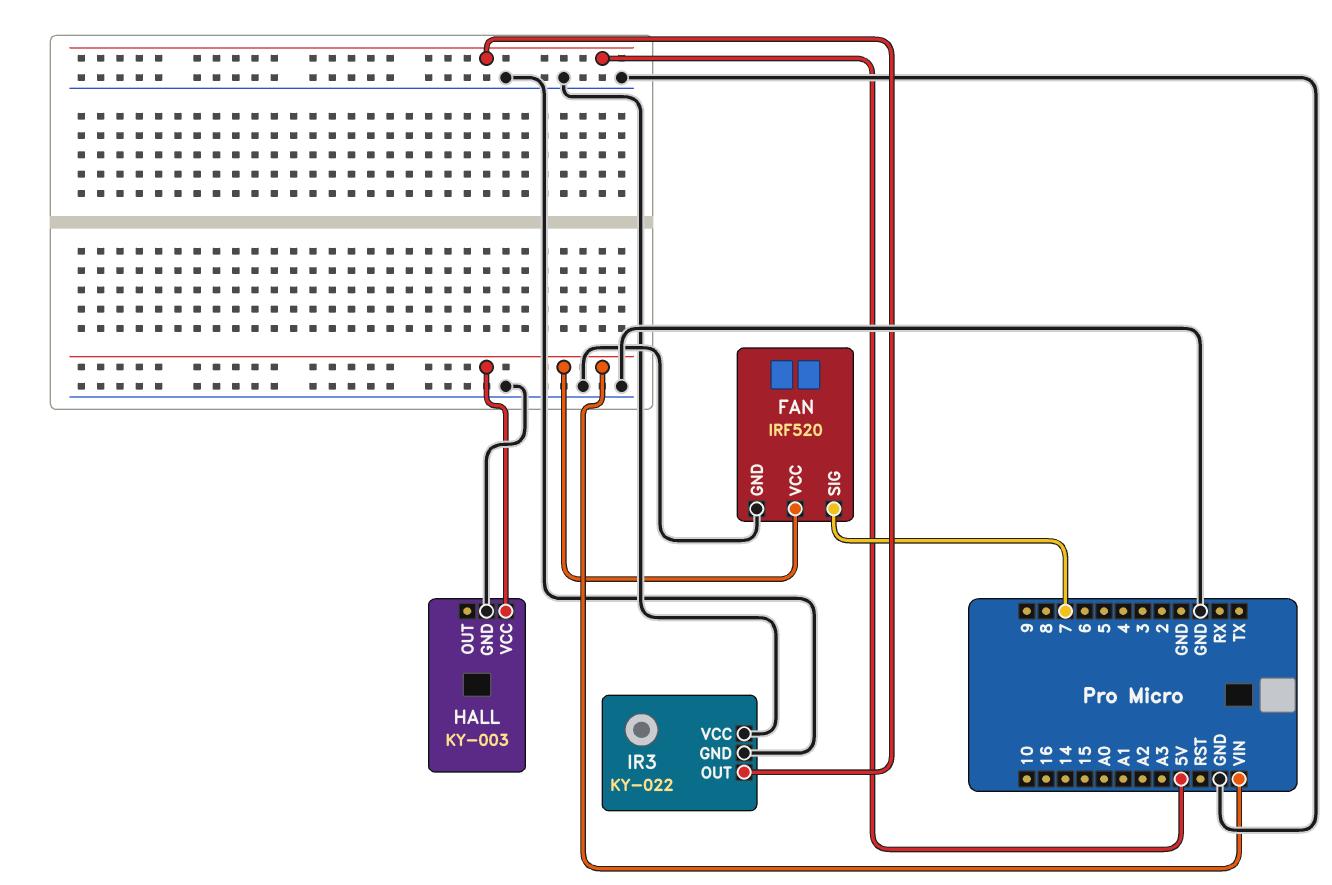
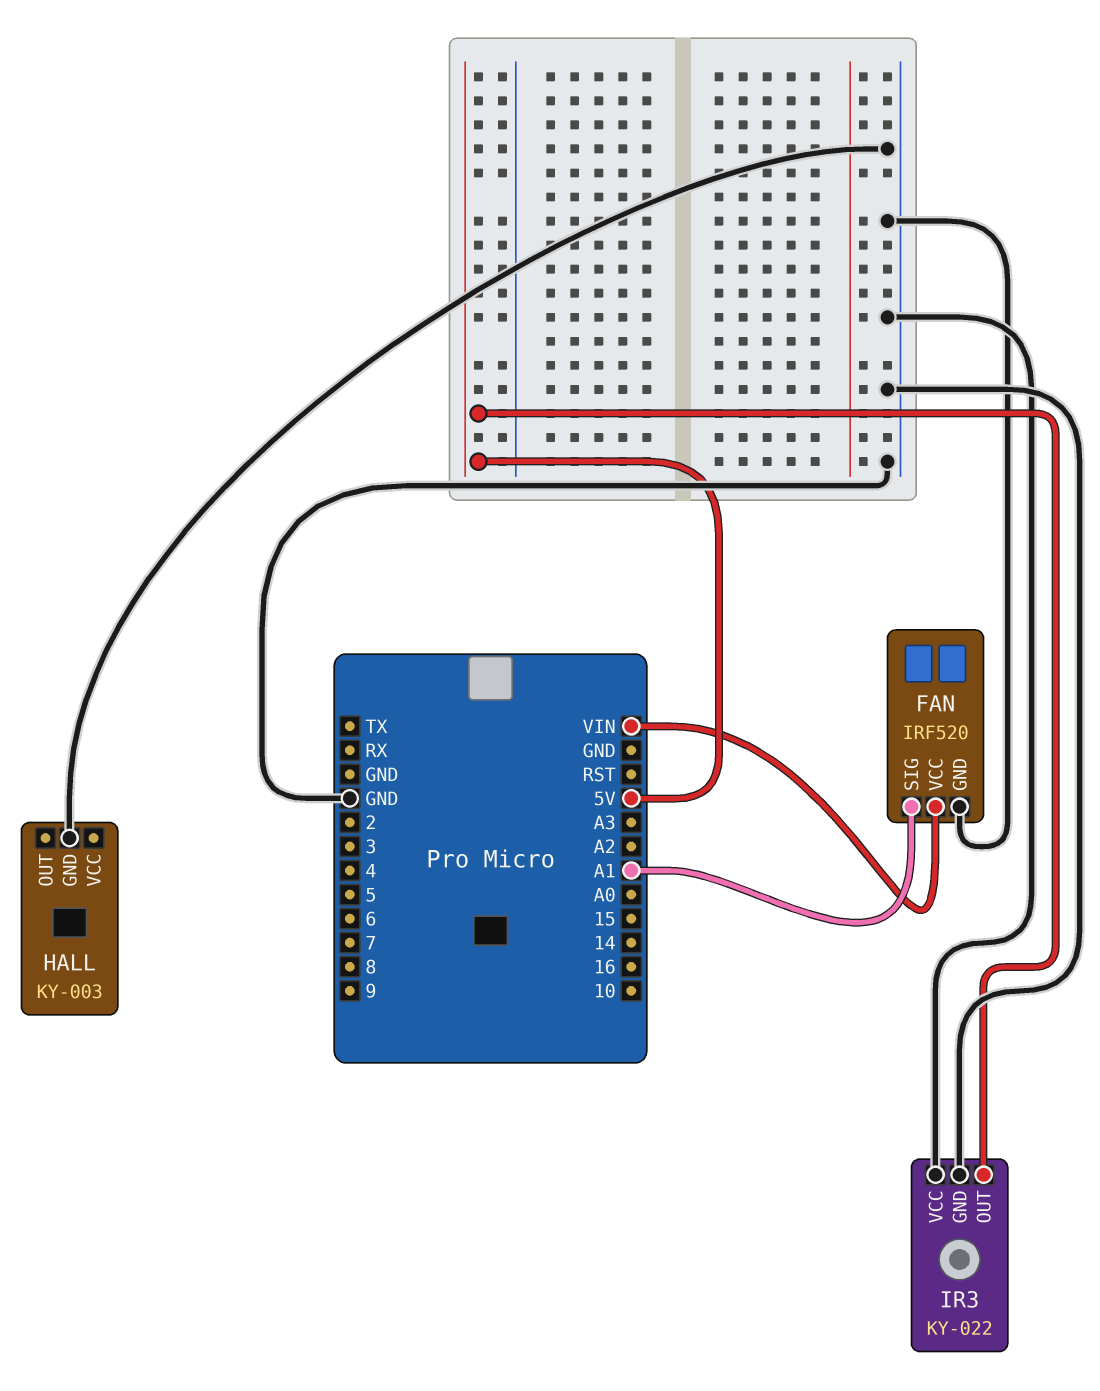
FAN pin SIG: 7 -> A1
HALL pin VCC: VIN -> none

